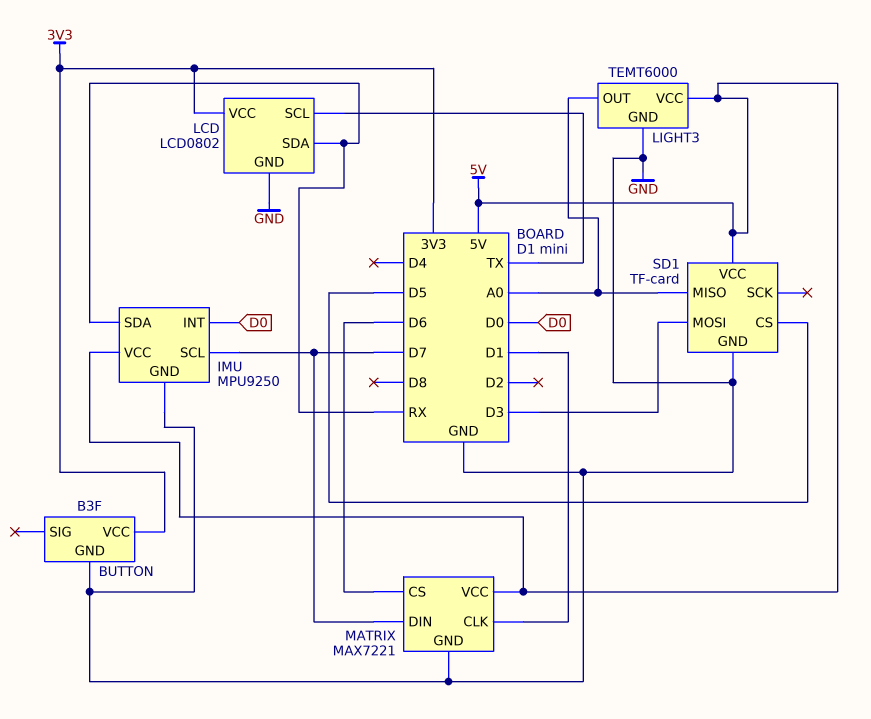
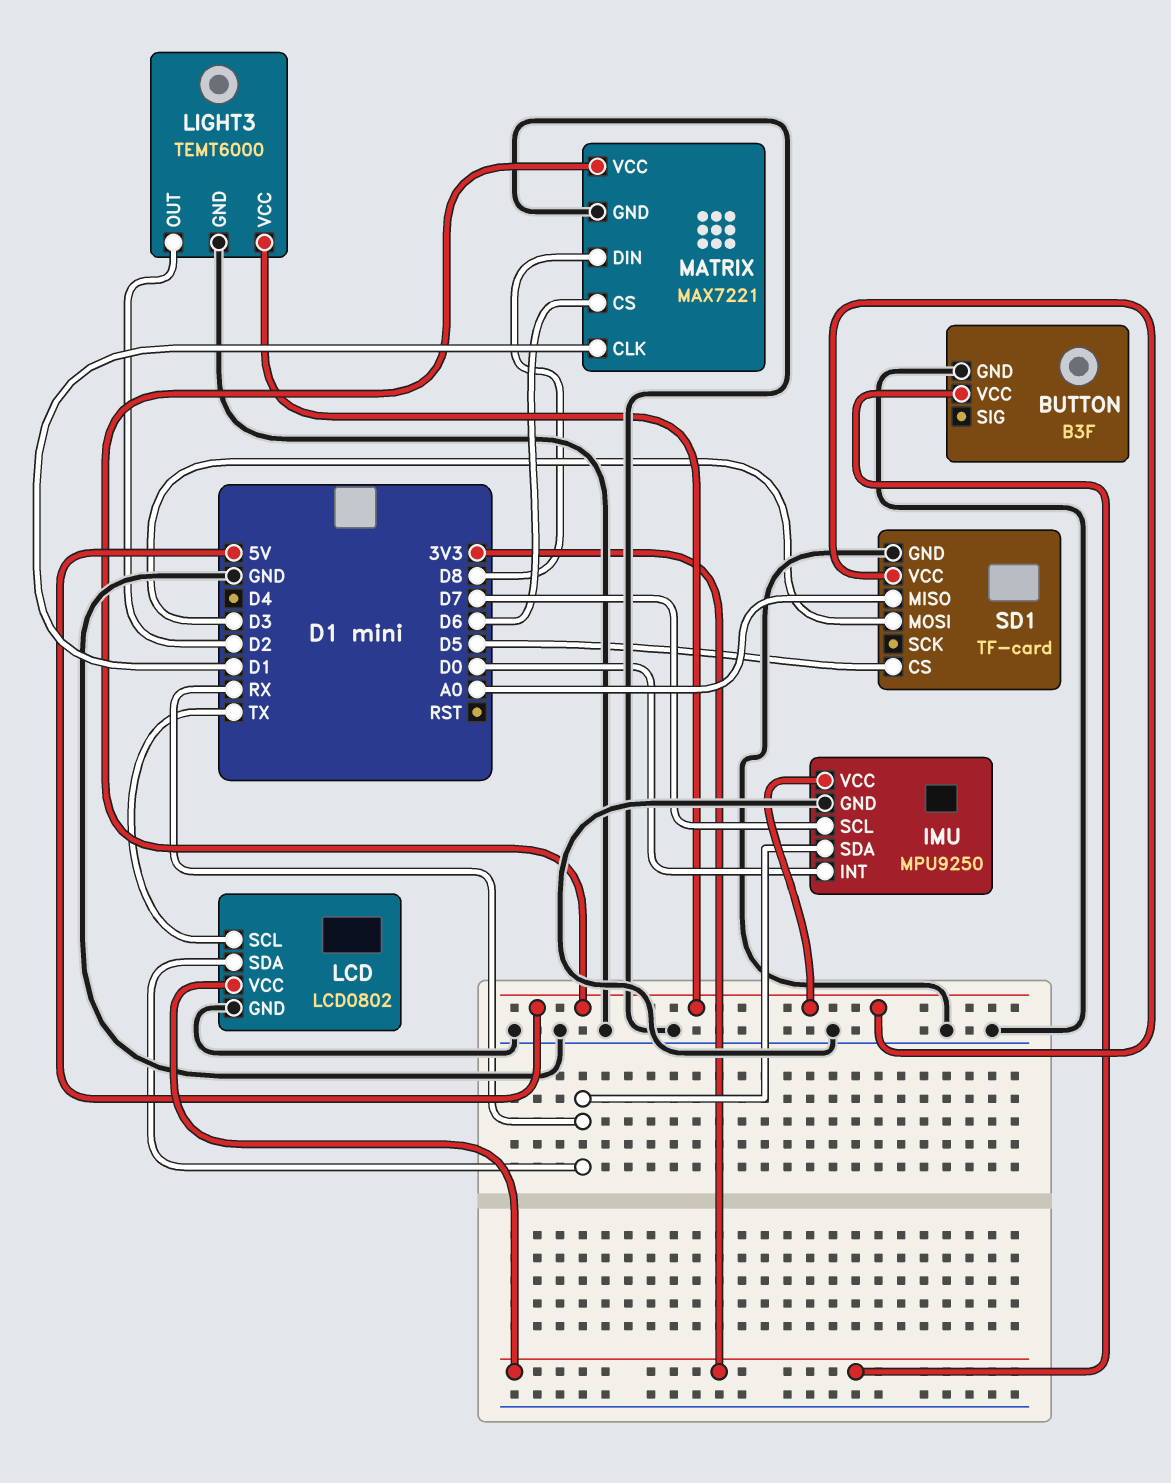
LIGHT3 pin OUT: A0 -> D2
MATRIX pin DIN: D7 -> D8

